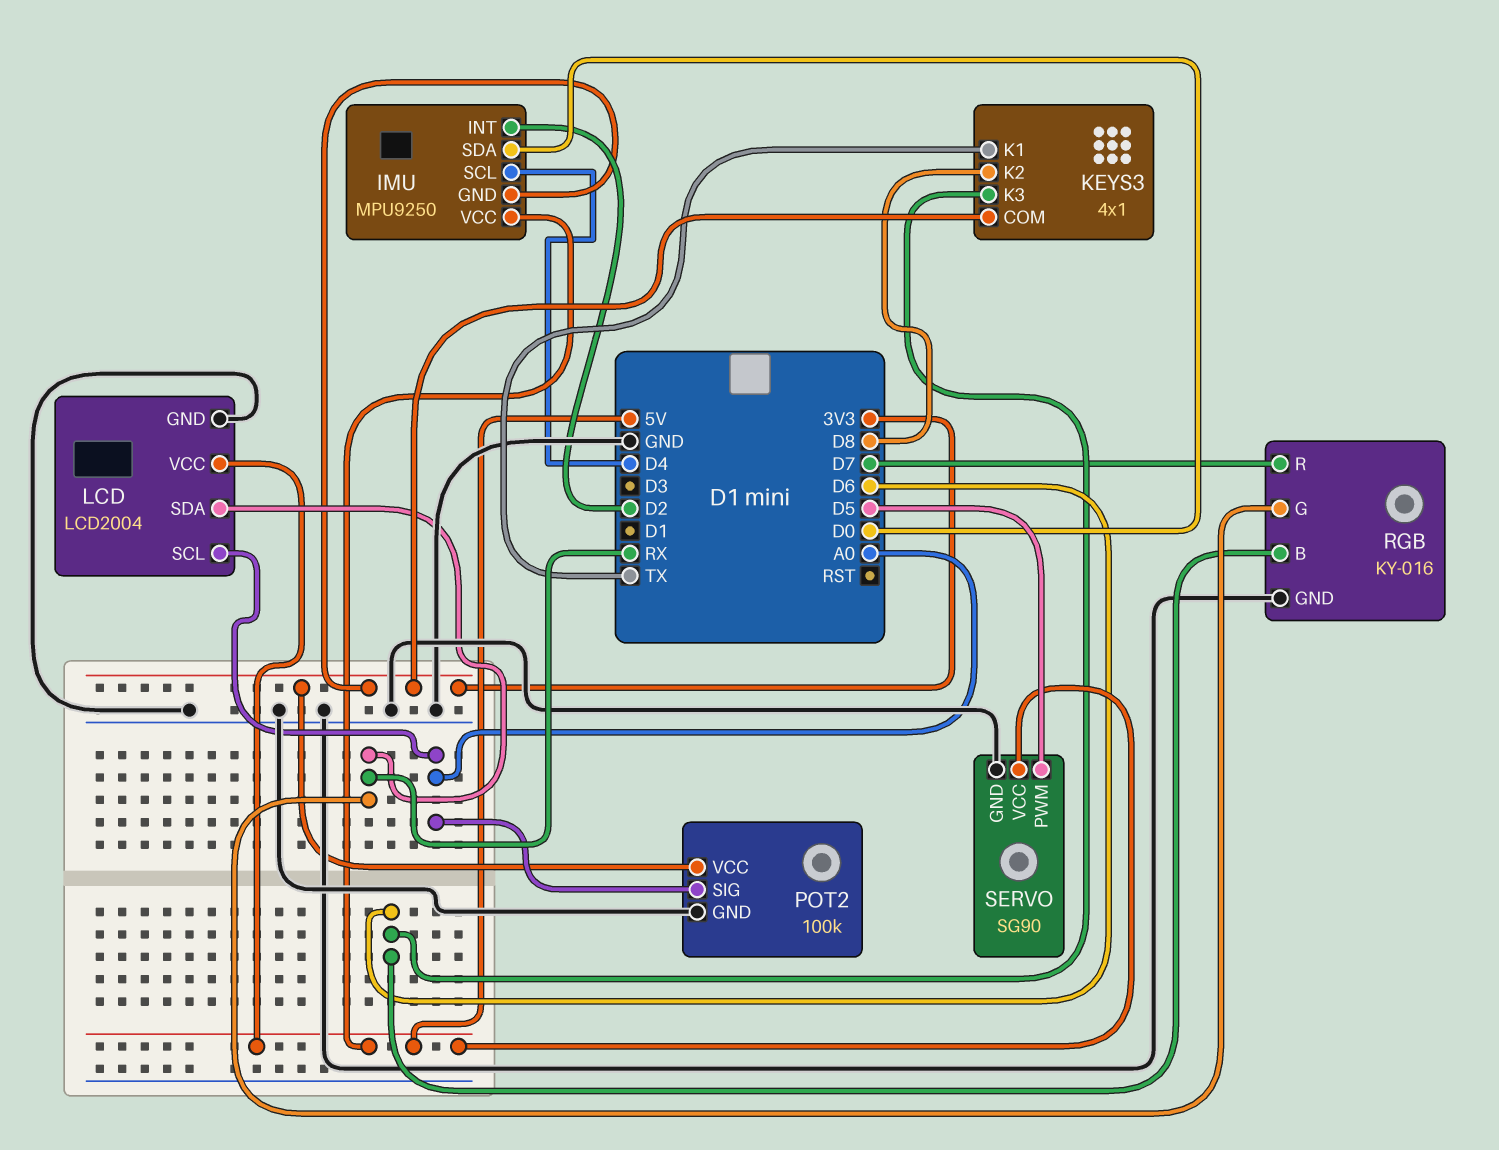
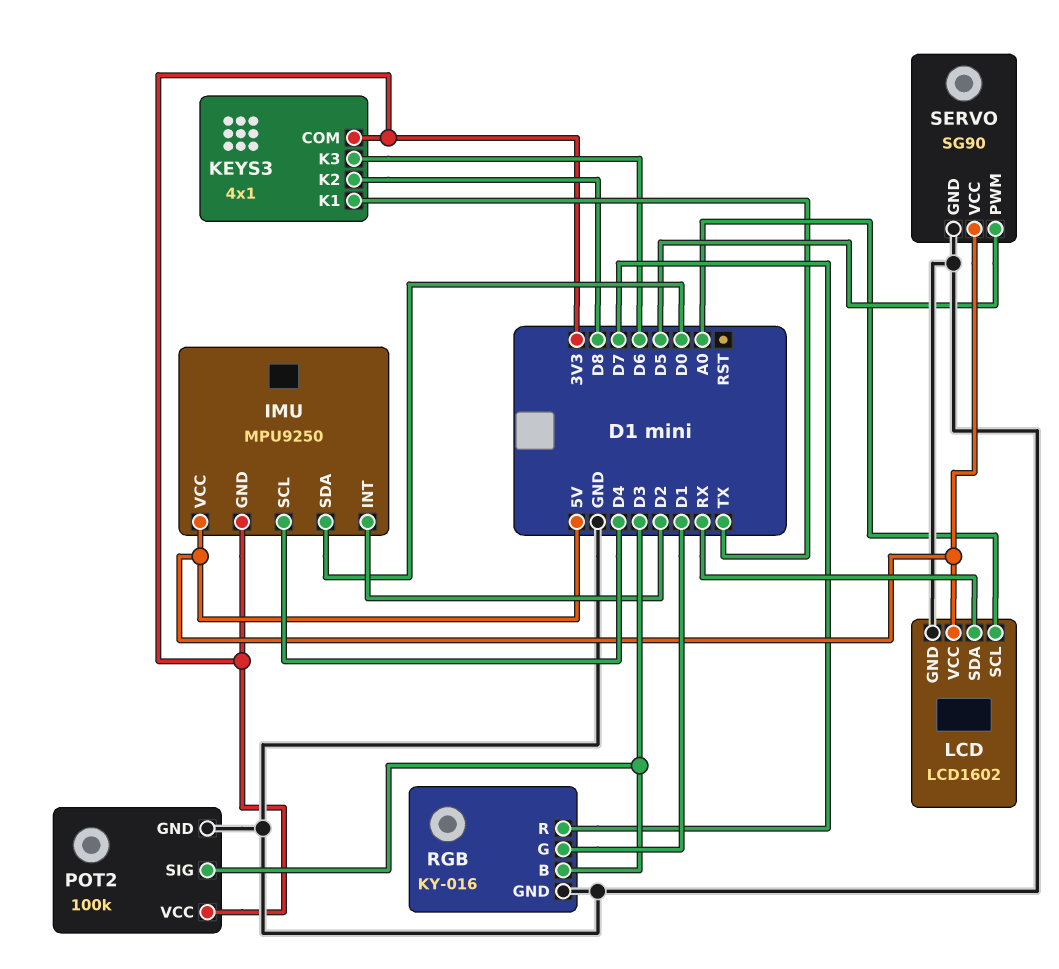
LCD: LCD2004 -> LCD1602
POT2 pin SIG: A0 -> D3
RGB pin B: D6 -> D3
RGB pin G: RX -> D1

